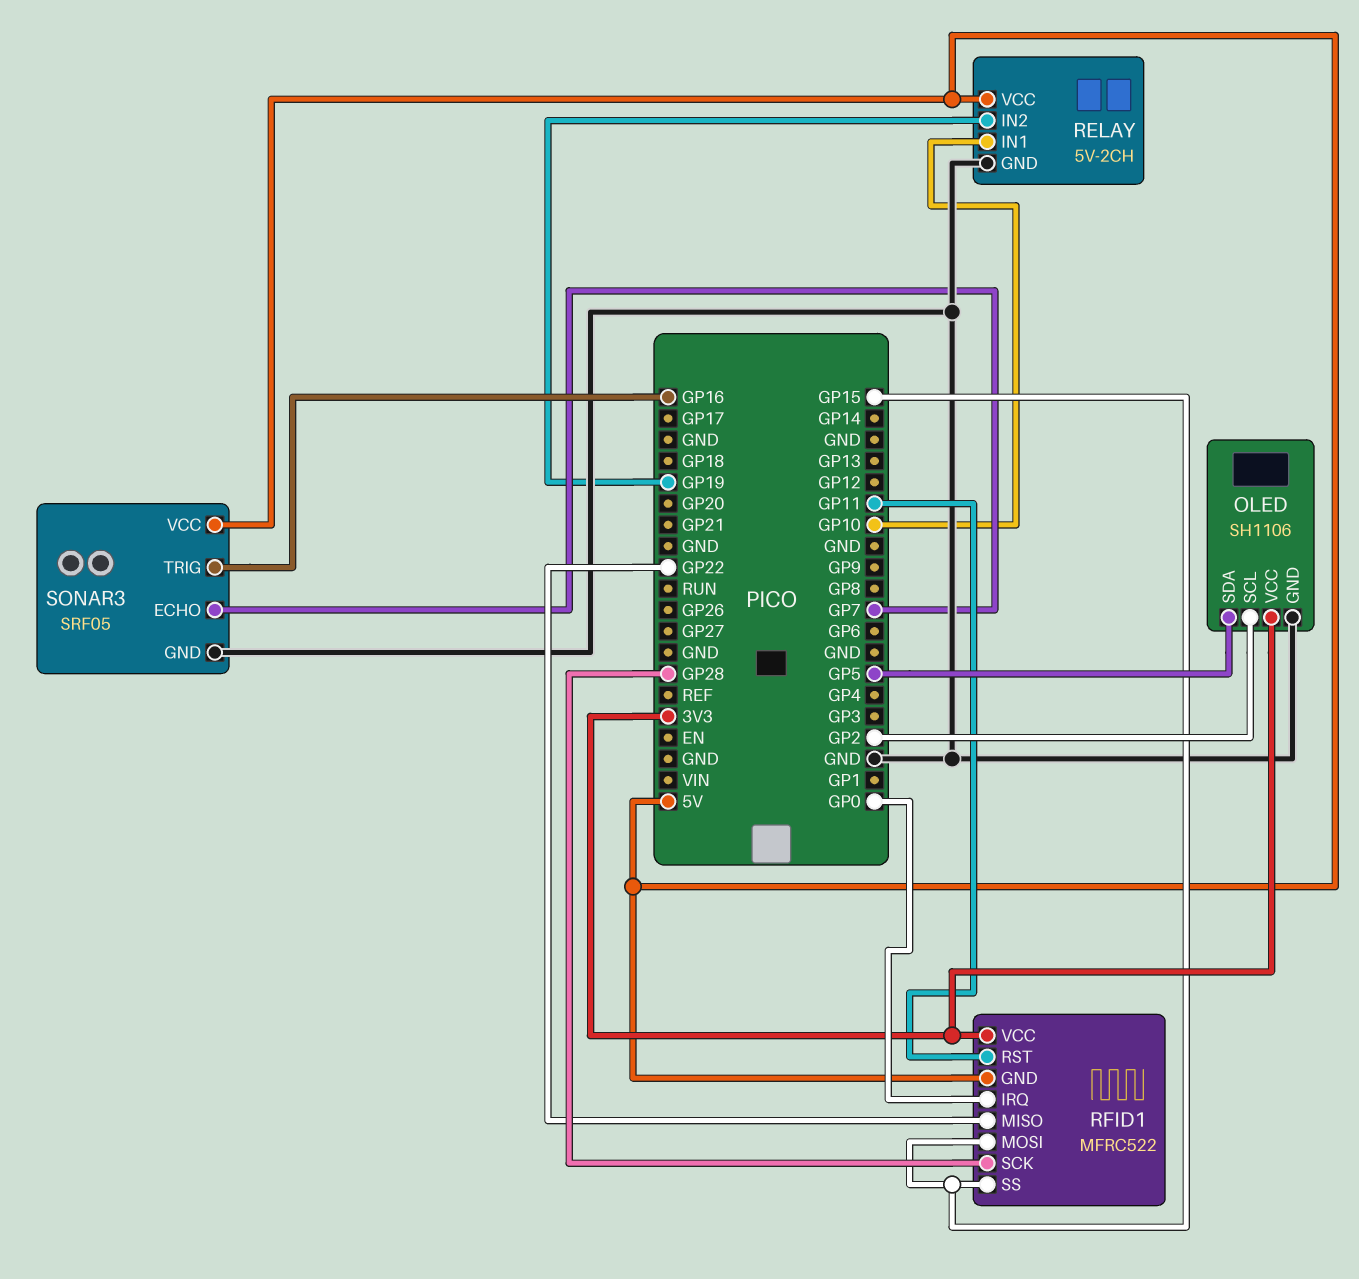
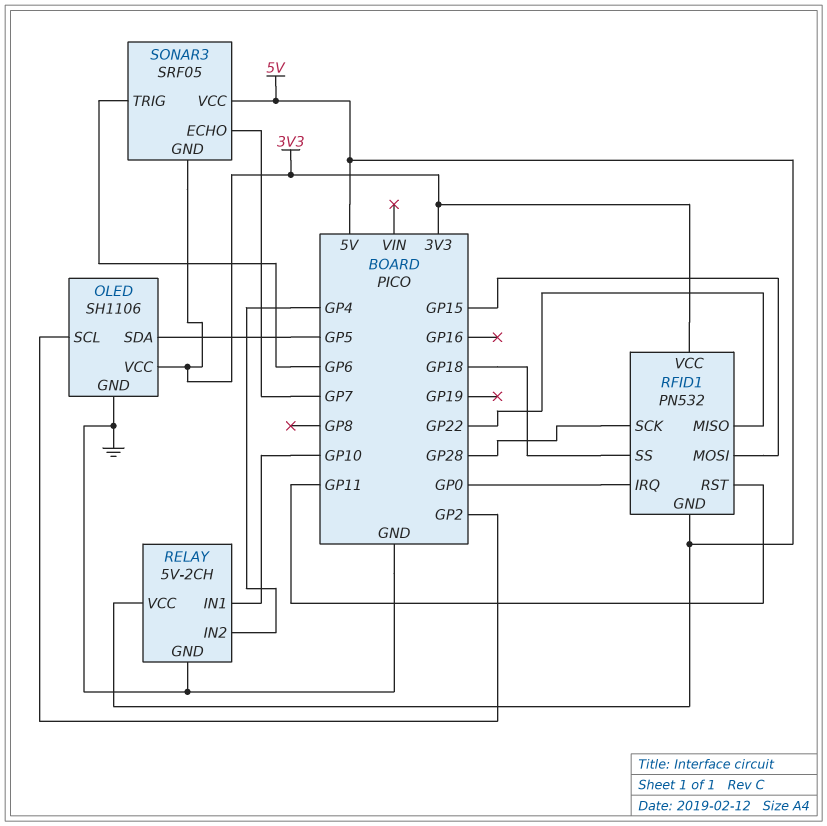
RELAY pin IN2: GP19 -> GP4
RFID1: MFRC522 -> PN532
RFID1 pin SS: GP15 -> GP18
SONAR3 pin GND: GND -> 3V3
SONAR3 pin TRIG: GP16 -> GP6

